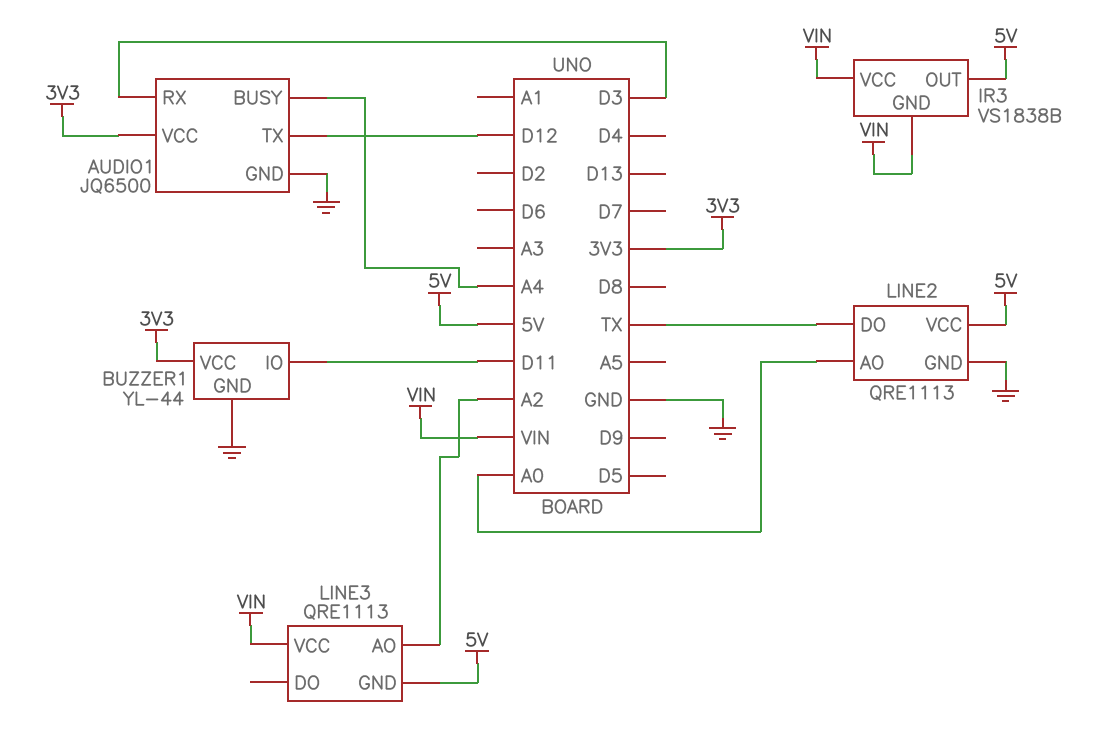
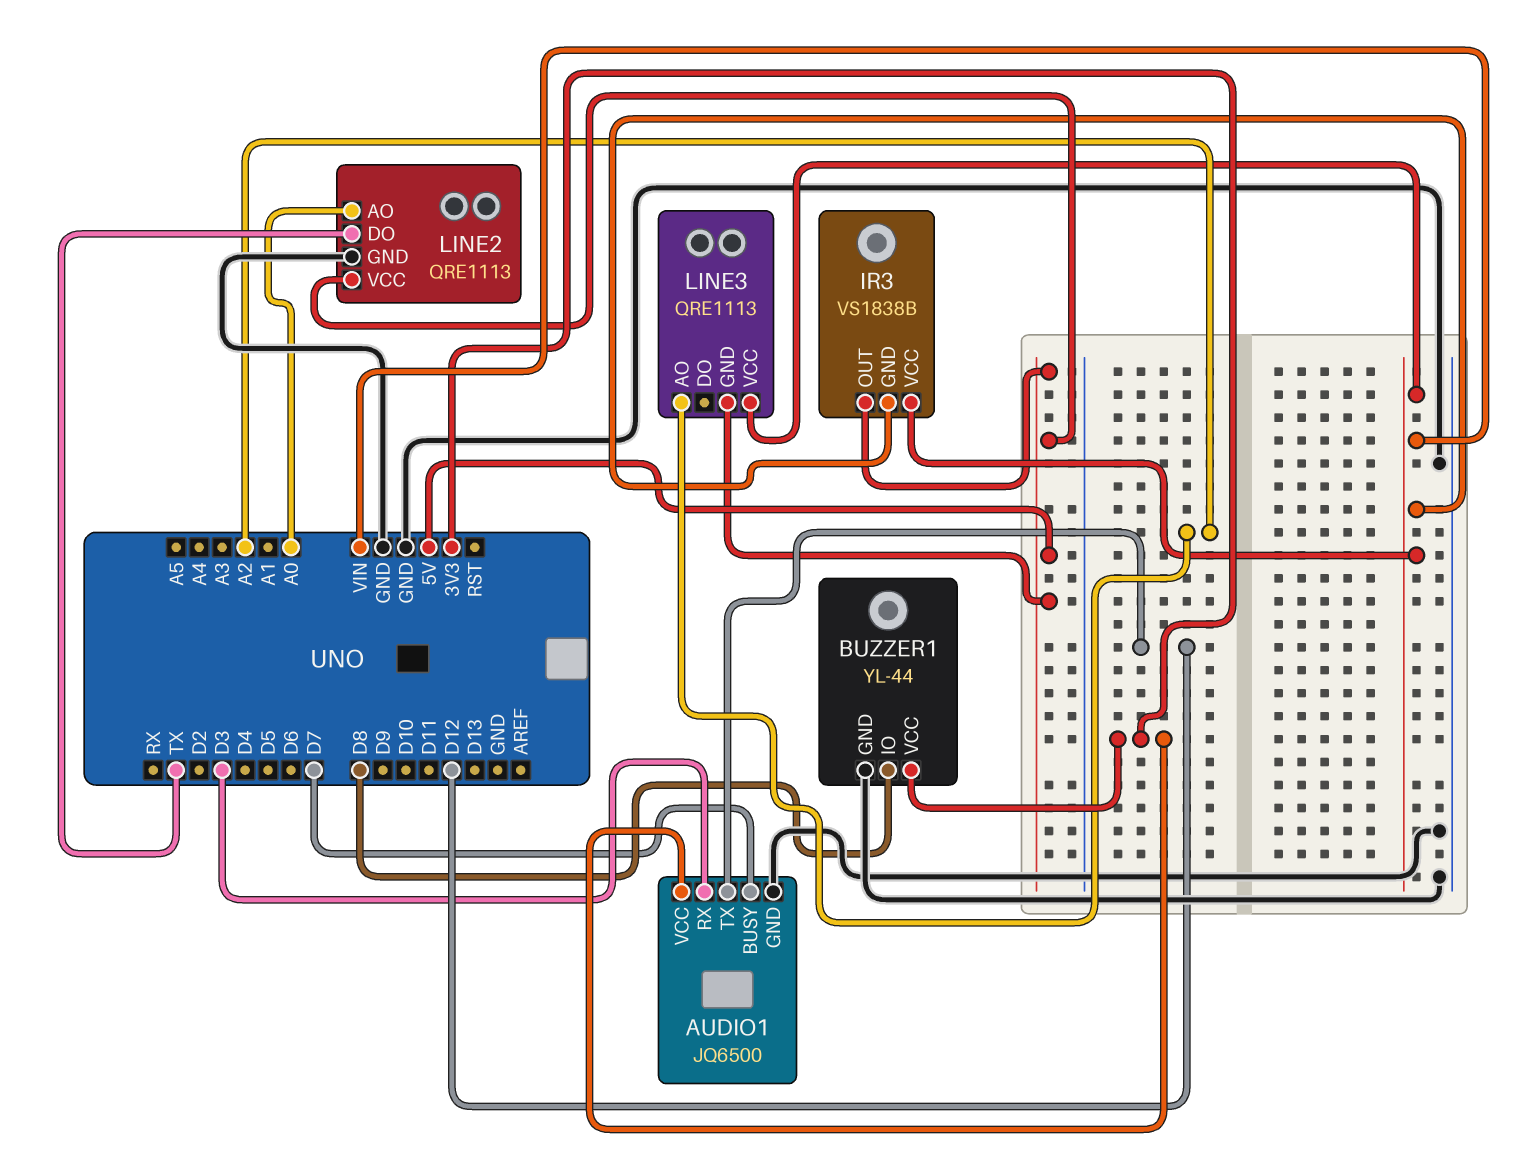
AUDIO1 pin BUSY: A4 -> D7
BUZZER1 pin IO: D11 -> D8

